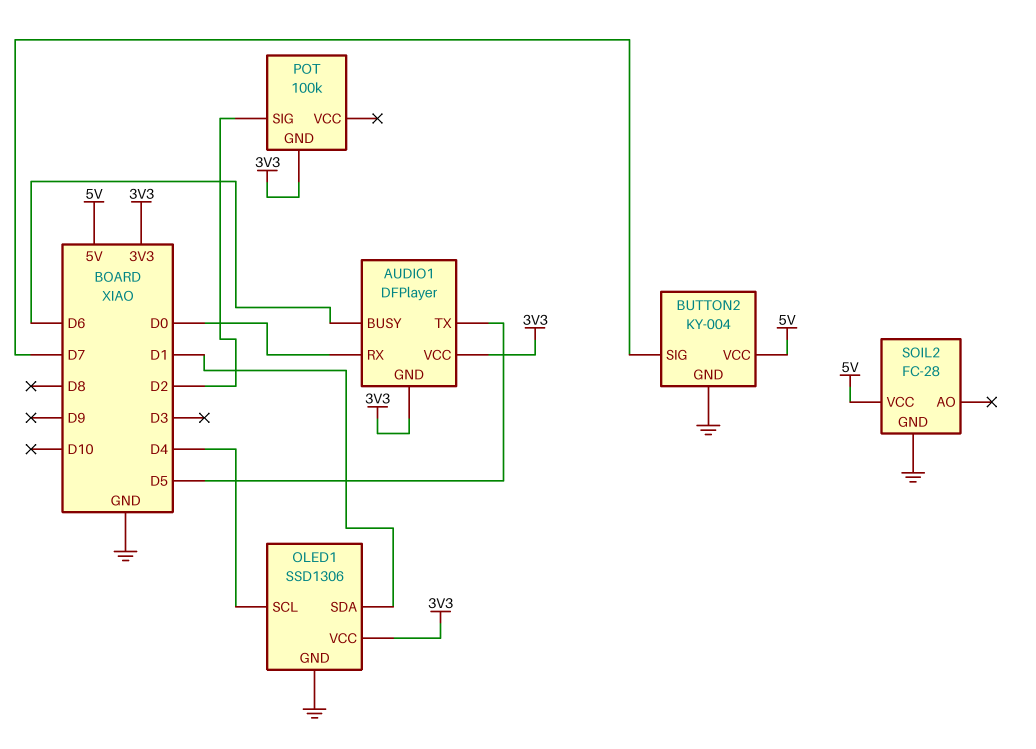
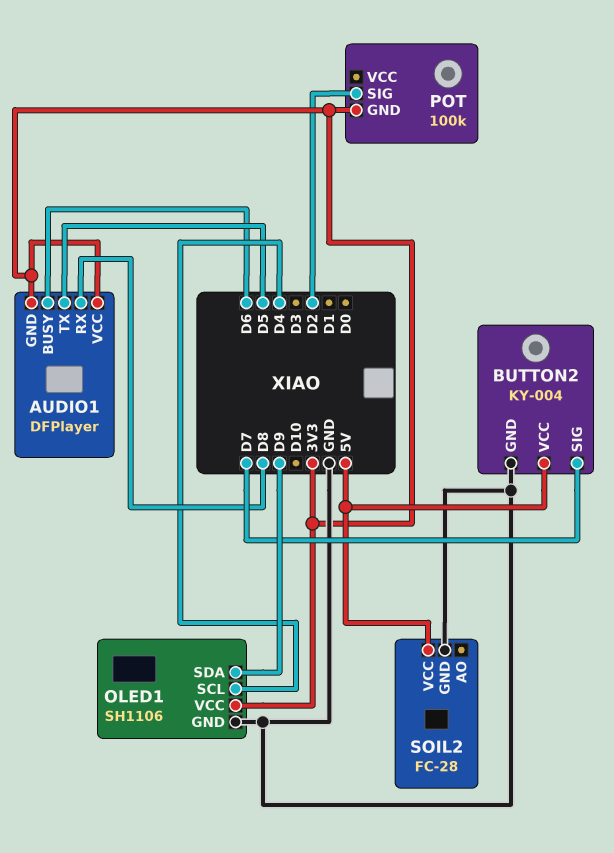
AUDIO1 pin RX: D0 -> D8
OLED1: SSD1306 -> SH1106
OLED1 pin SDA: D1 -> D9

